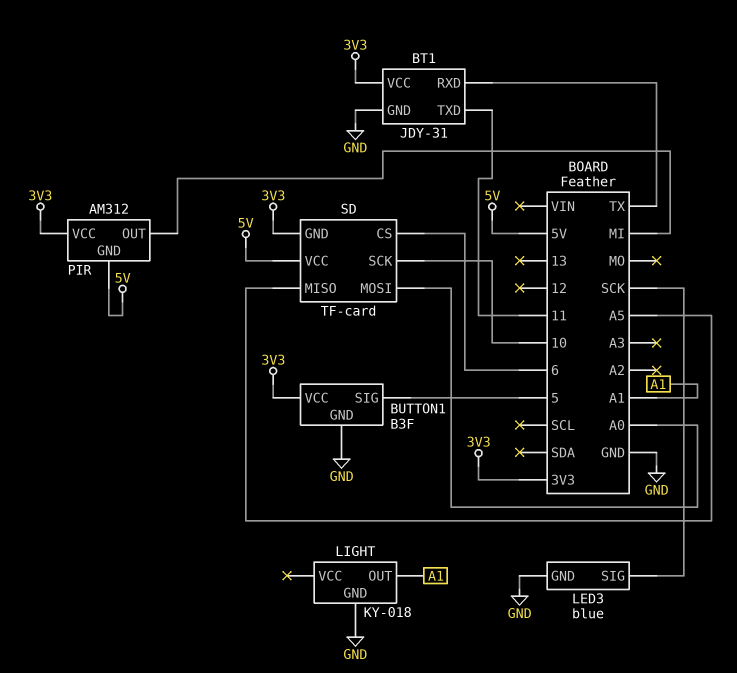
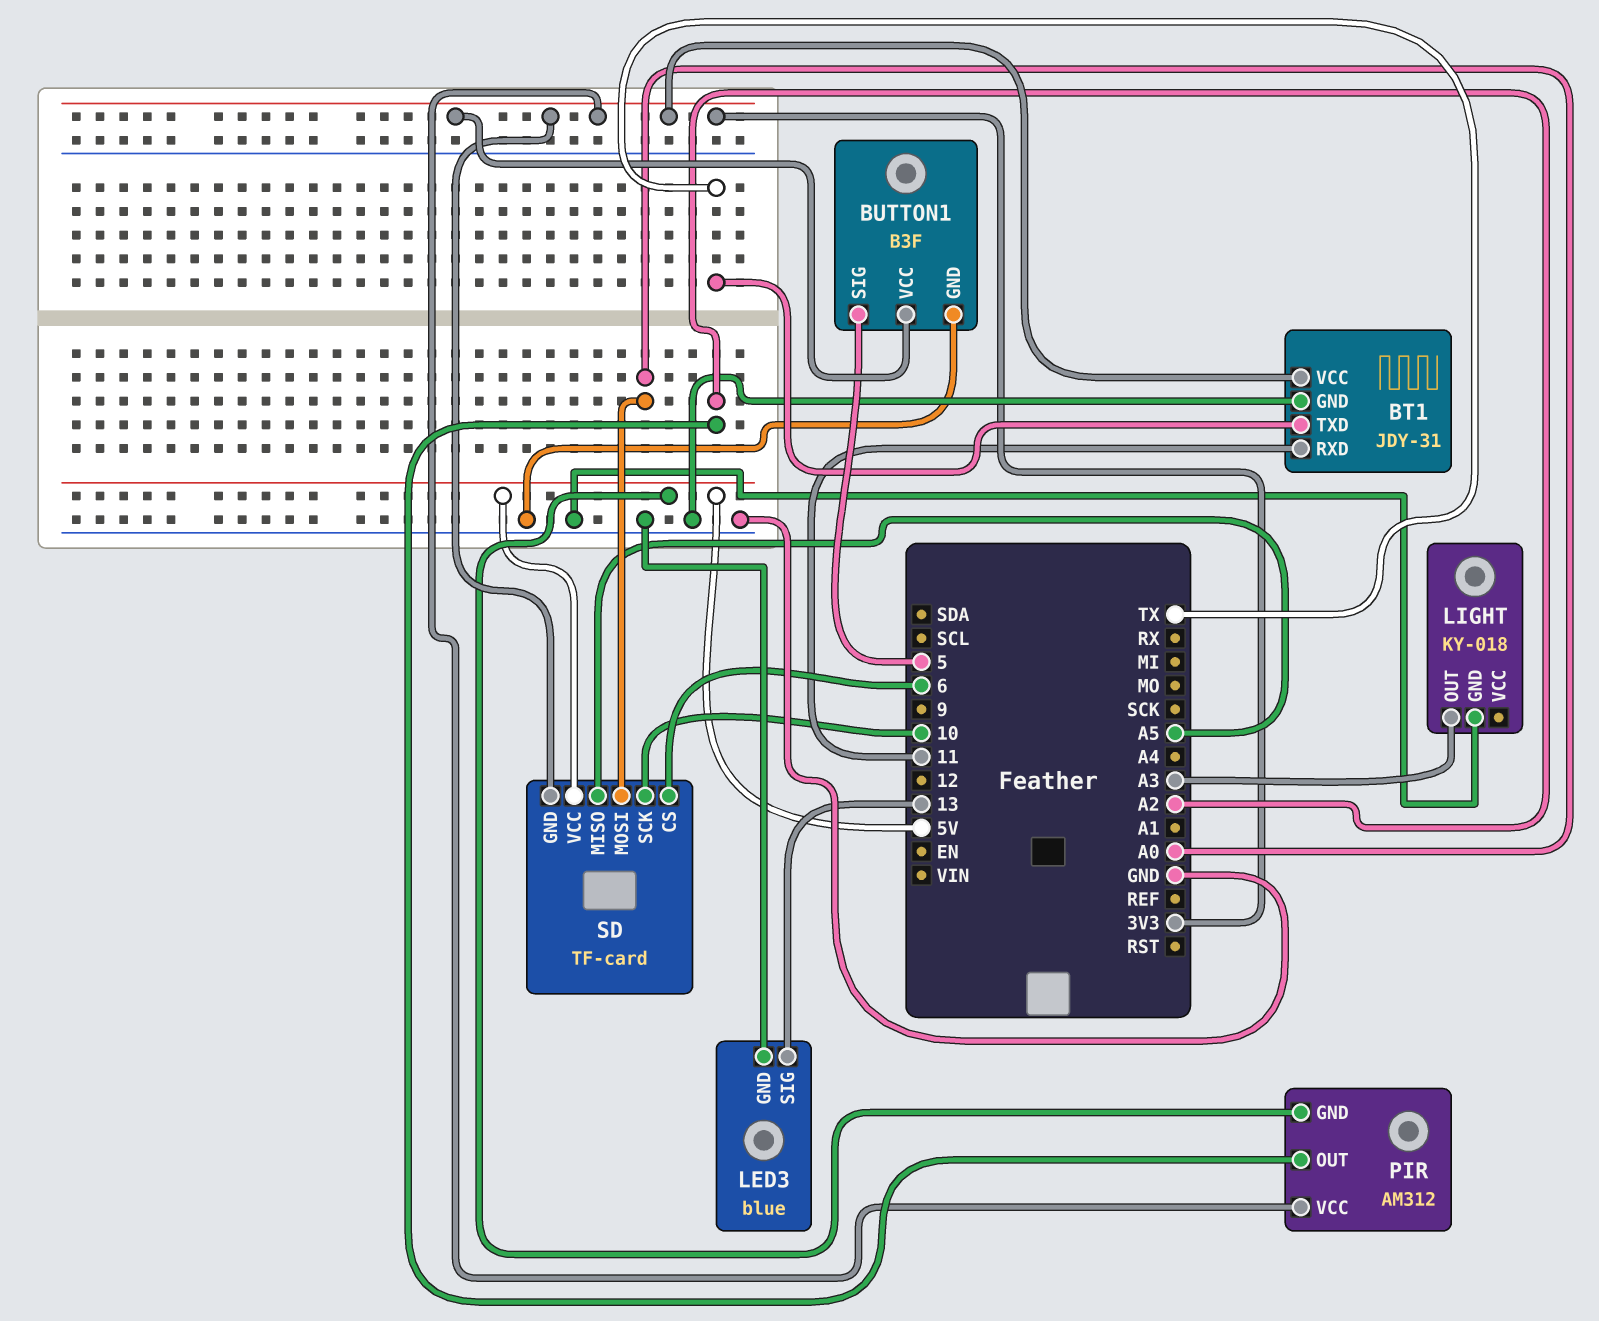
BT1 pin RXD: TX -> 11
BT1 pin TXD: 11 -> TX
LED3 pin SIG: SCK -> 13
LIGHT pin OUT: A1 -> A3
PIR pin OUT: MI -> A2

